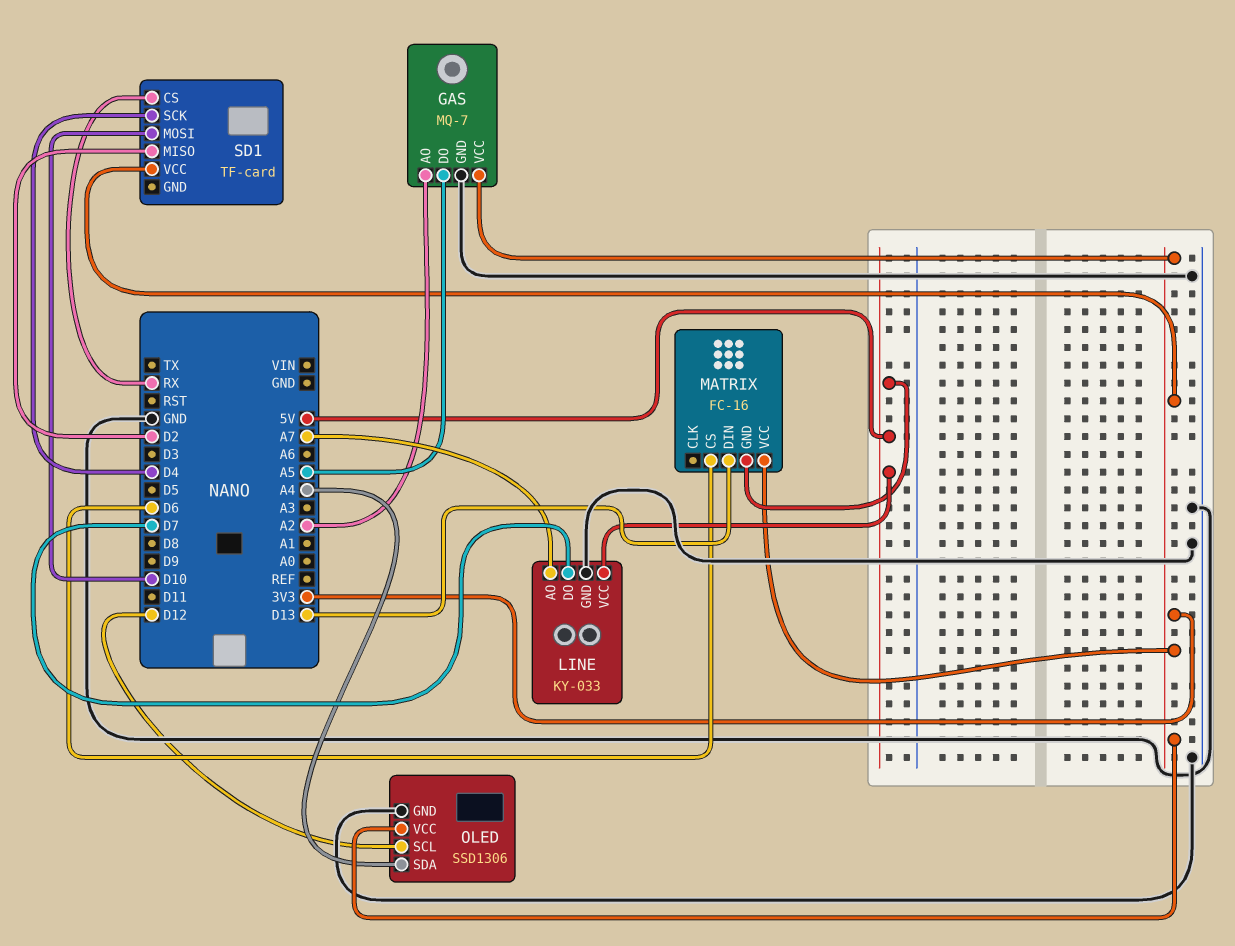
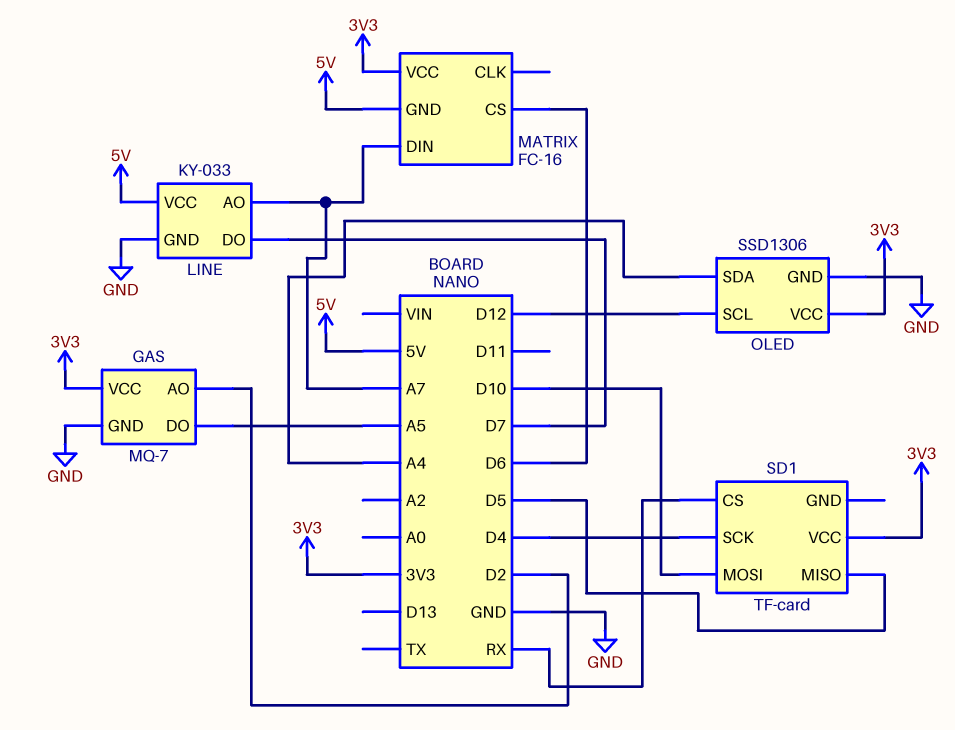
GAS pin AO: A2 -> D2
MATRIX pin DIN: D13 -> A7
SD1 pin MISO: D2 -> D5

